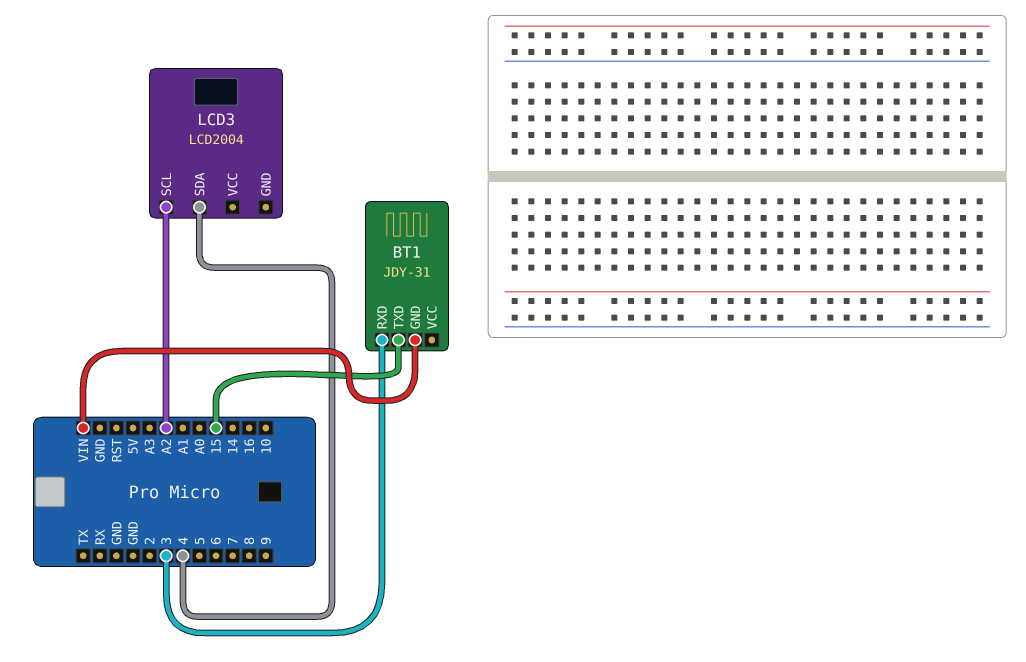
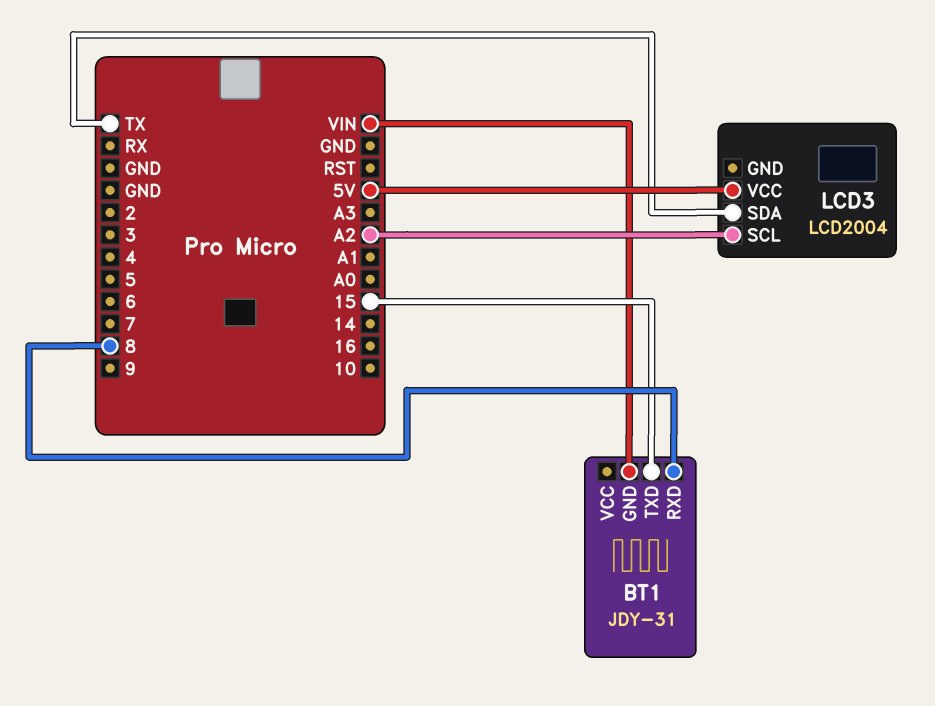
BT1 pin RXD: 3 -> 8
LCD3 pin SDA: 4 -> TX
LCD3 pin VCC: none -> 5V

